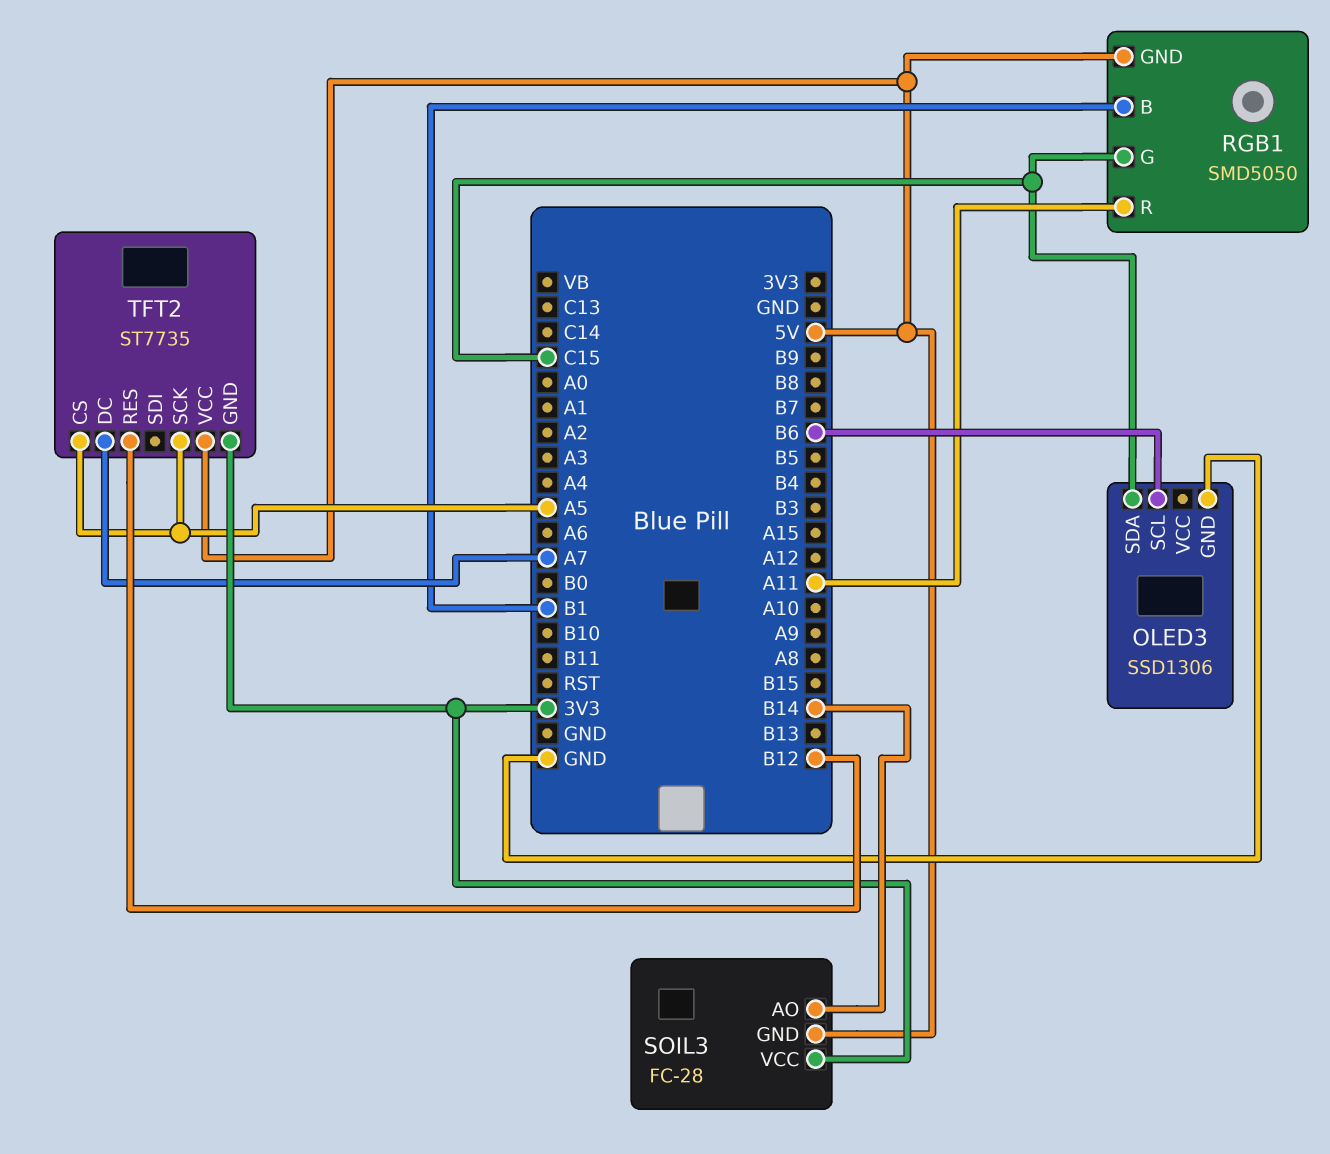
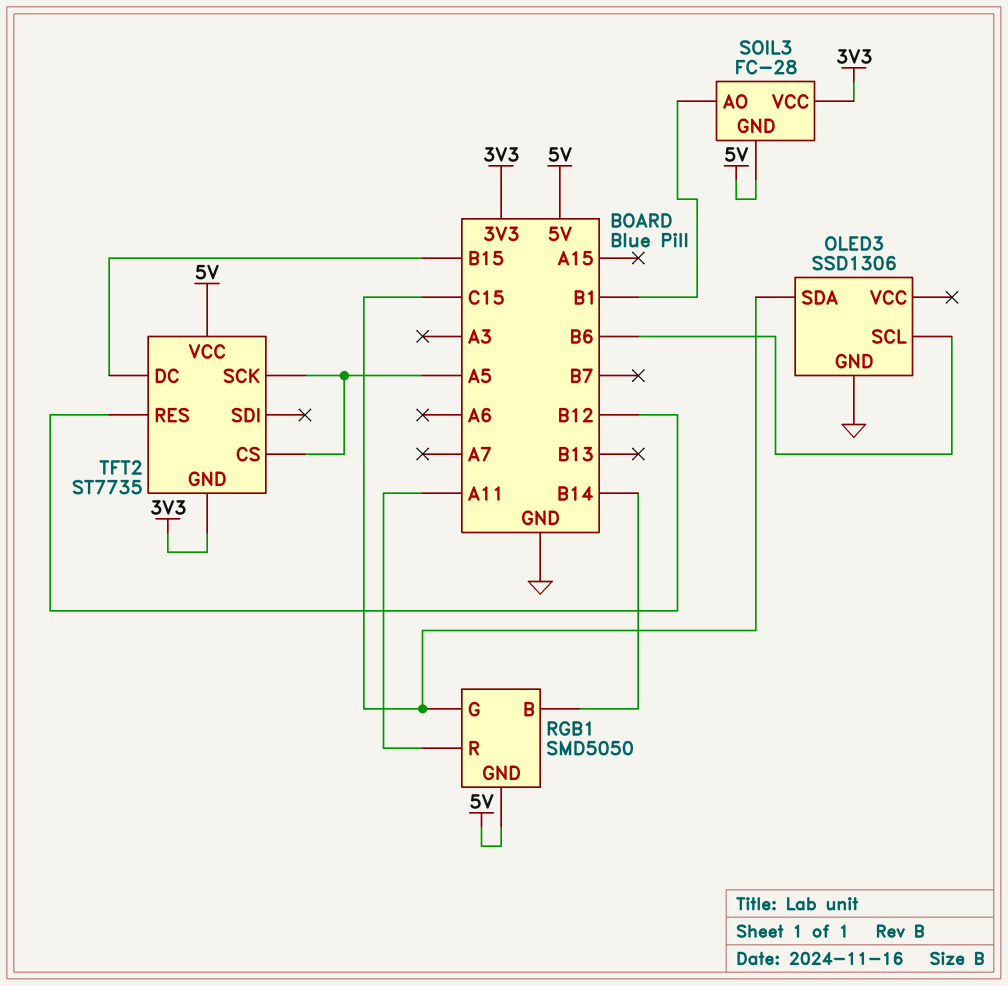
RGB1 pin B: B1 -> B14
SOIL3 pin AO: B14 -> B1
TFT2 pin DC: A7 -> B15

